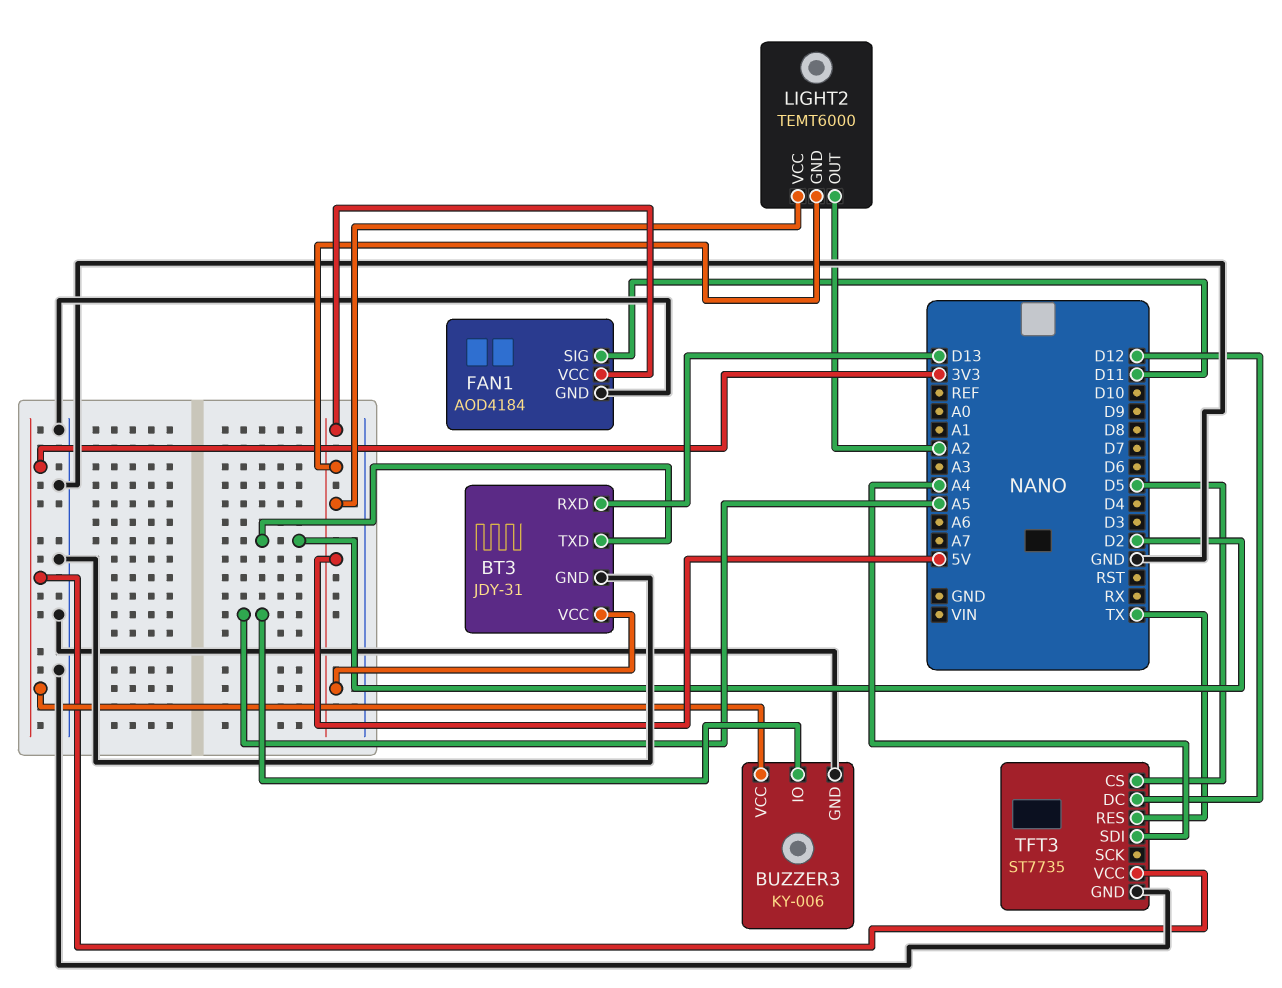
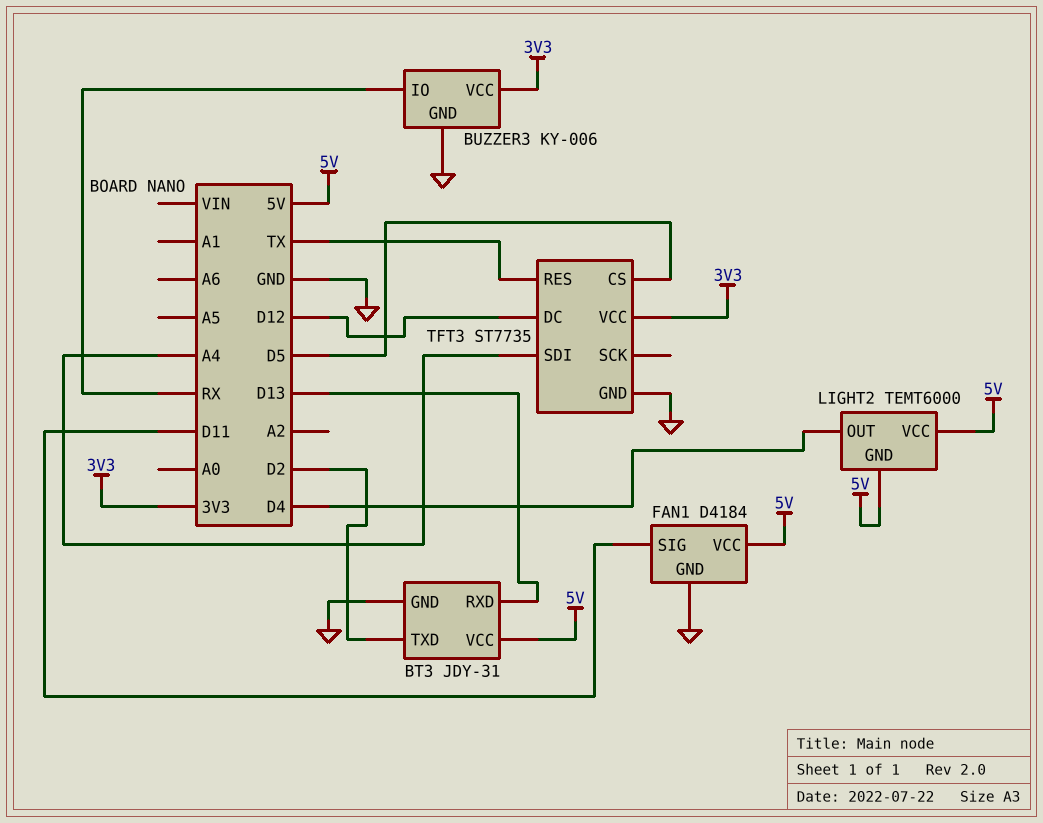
BUZZER3 pin IO: A5 -> RX
FAN1: AOD4184 -> D4184
LIGHT2 pin OUT: A2 -> D4

